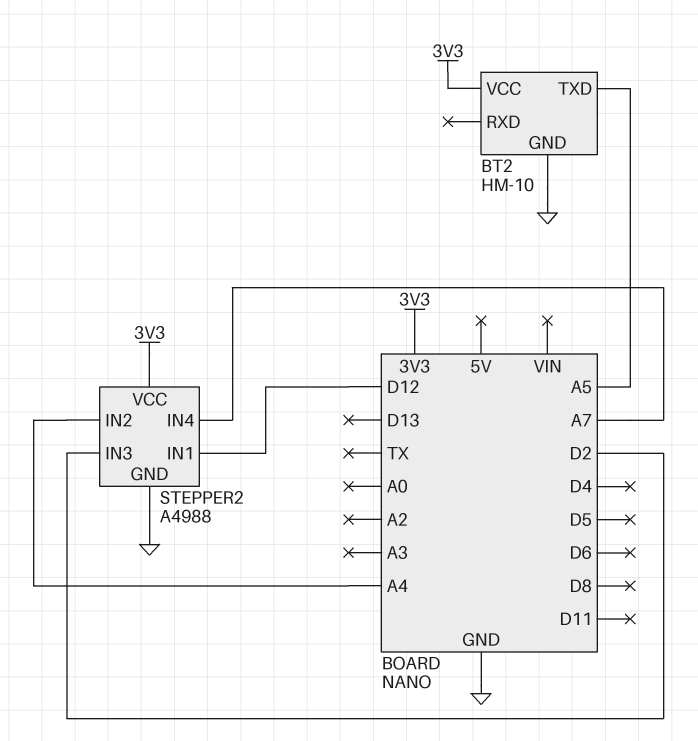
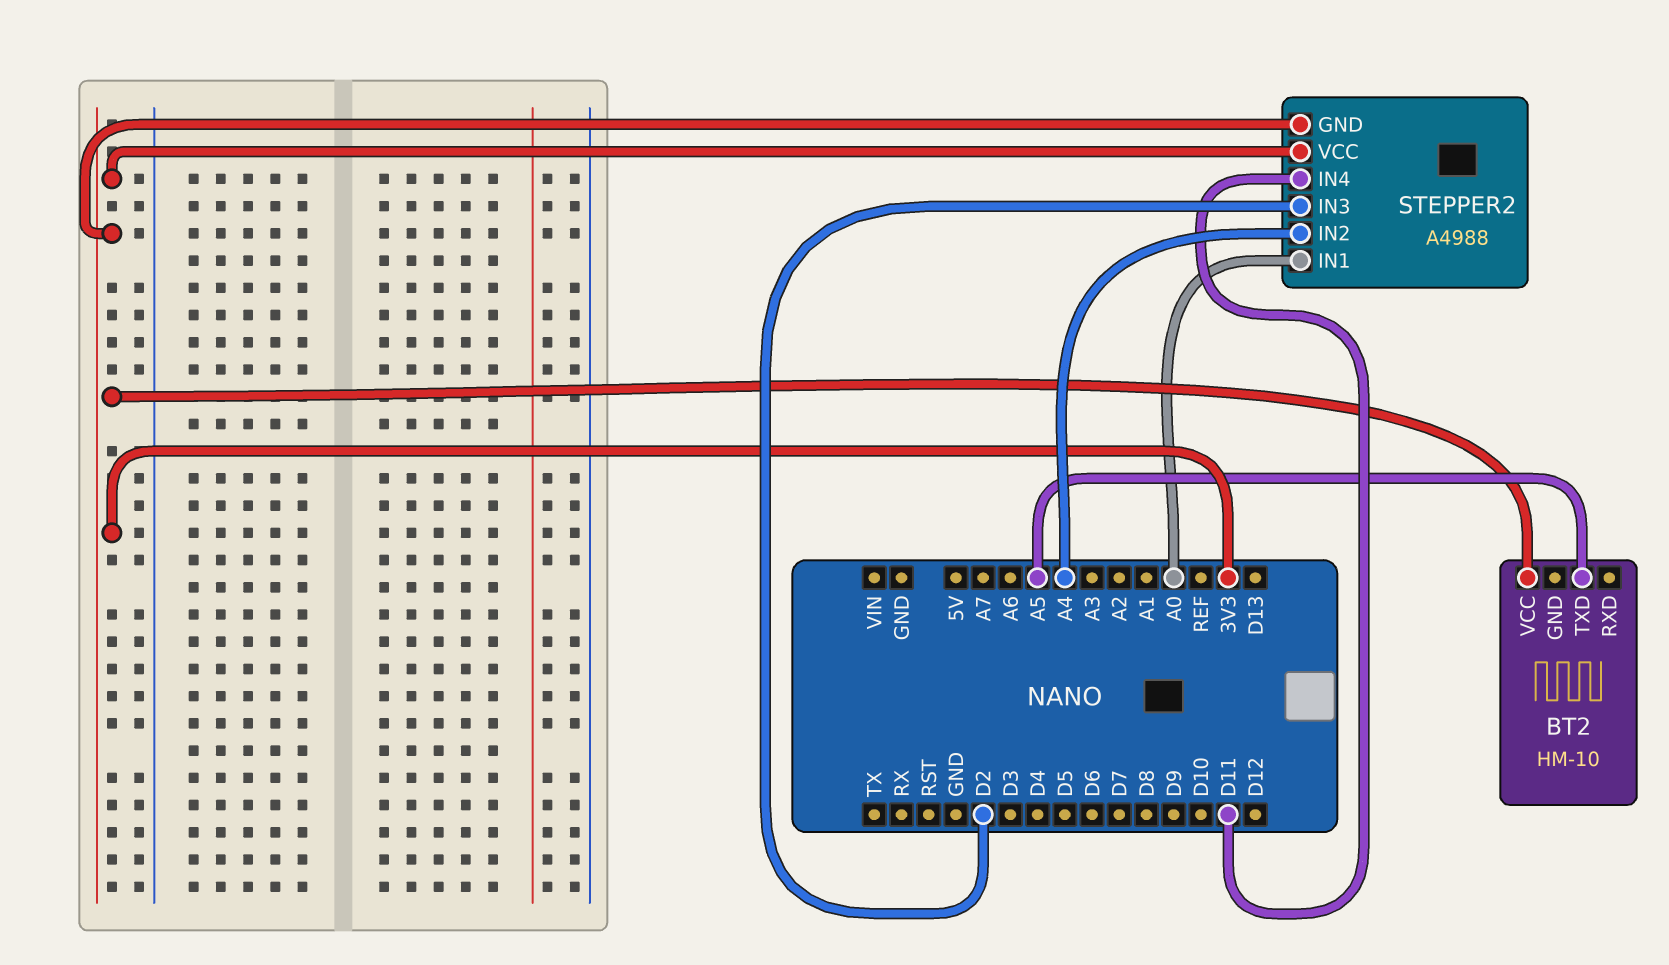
BT2 pin GND: GND -> none
STEPPER2 pin GND: GND -> 3V3
STEPPER2 pin IN1: D12 -> A0
STEPPER2 pin IN4: A7 -> D11

